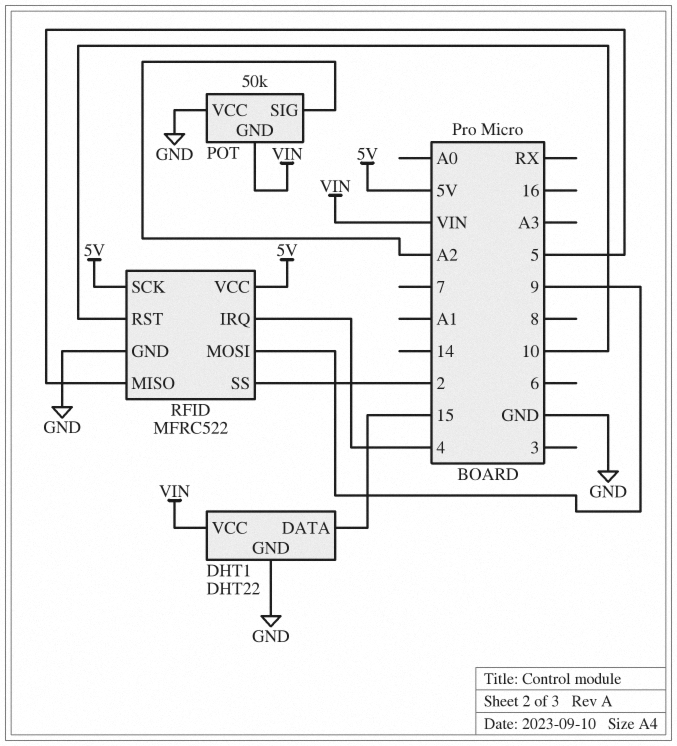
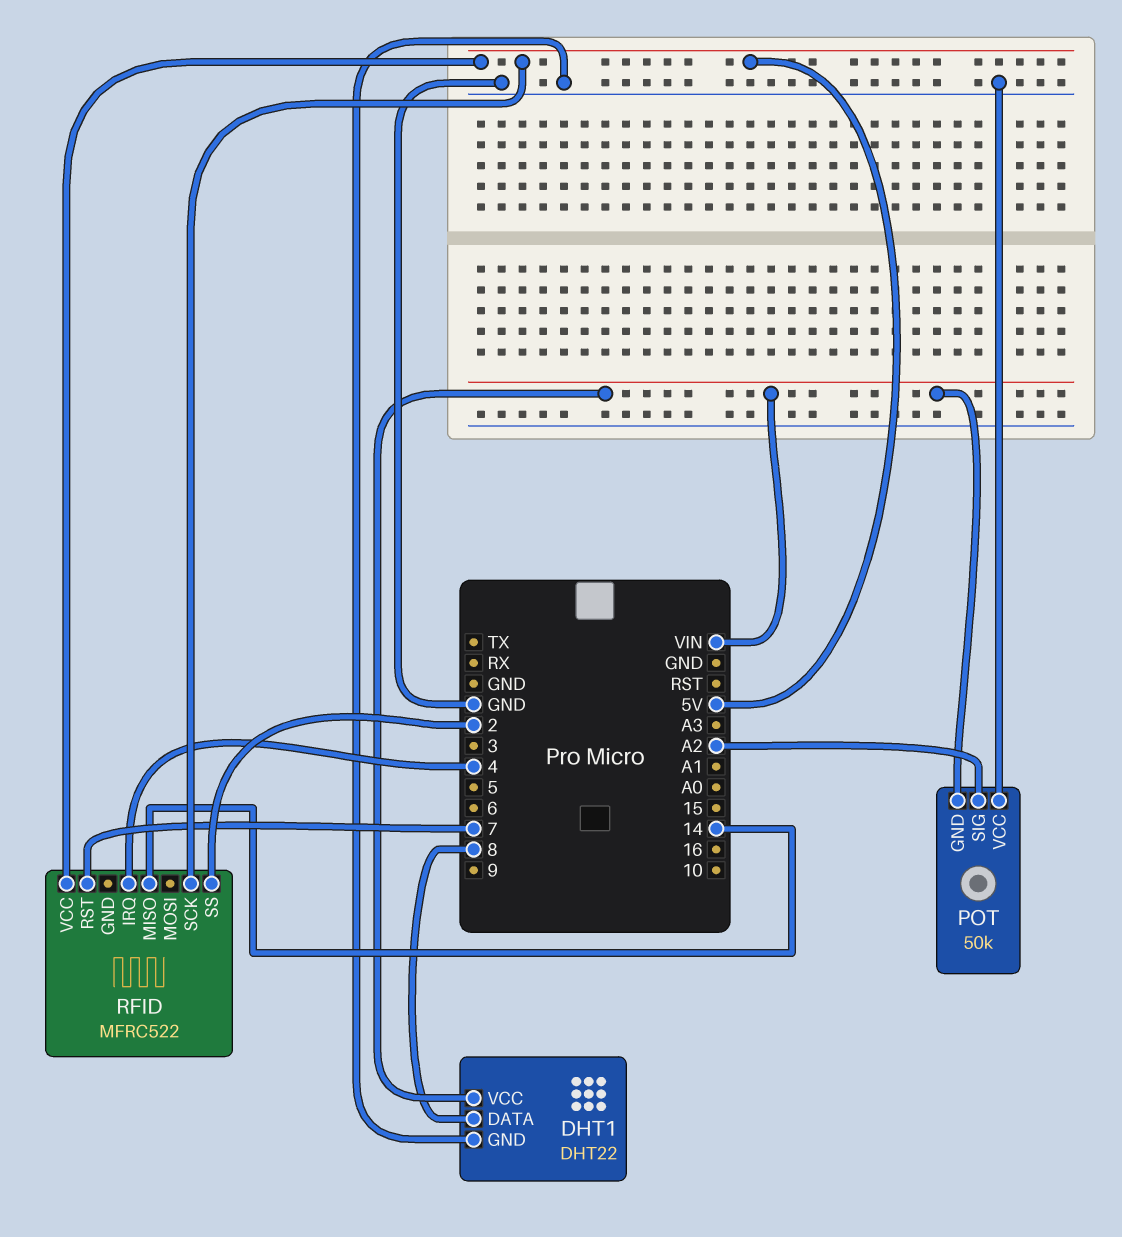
DHT1 pin DATA: 15 -> 8
RFID pin GND: GND -> none
RFID pin MISO: 5 -> 14
RFID pin MOSI: 9 -> none
RFID pin RST: 10 -> 7

